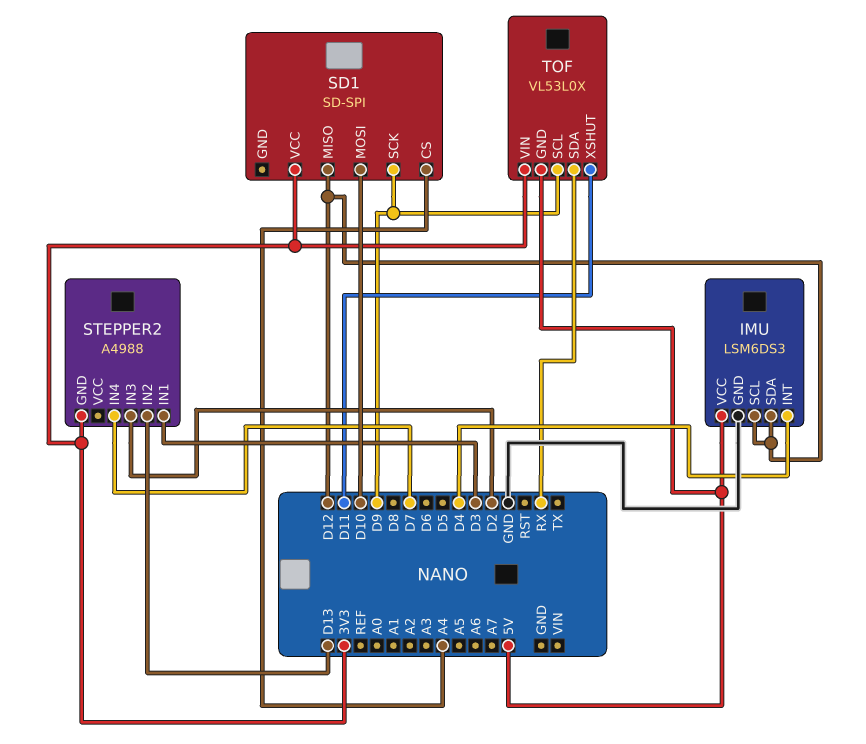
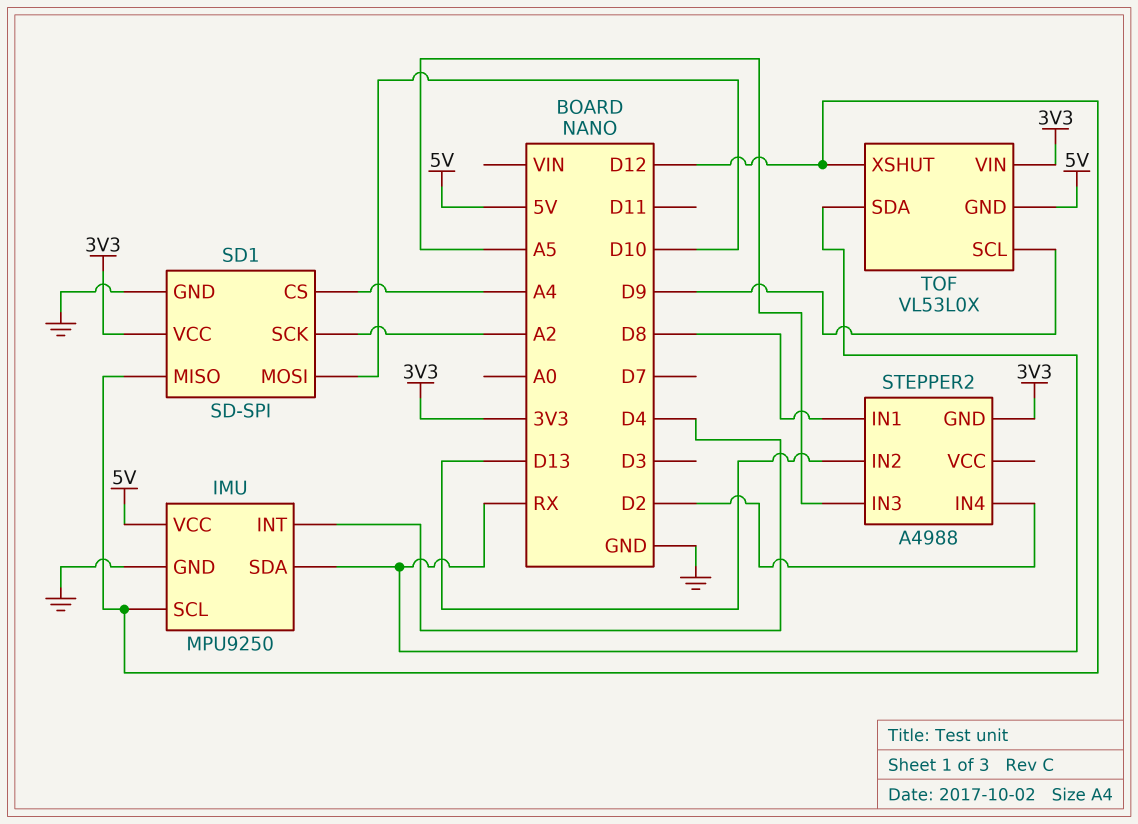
IMU: LSM6DS3 -> MPU9250
IMU pin SDA: D12 -> RX
SD1 pin GND: none -> GND
SD1 pin SCK: D9 -> A2
STEPPER2 pin IN1: D3 -> D8
STEPPER2 pin IN3: D2 -> A5
STEPPER2 pin IN4: D7 -> D2
TOF pin XSHUT: D11 -> D12

